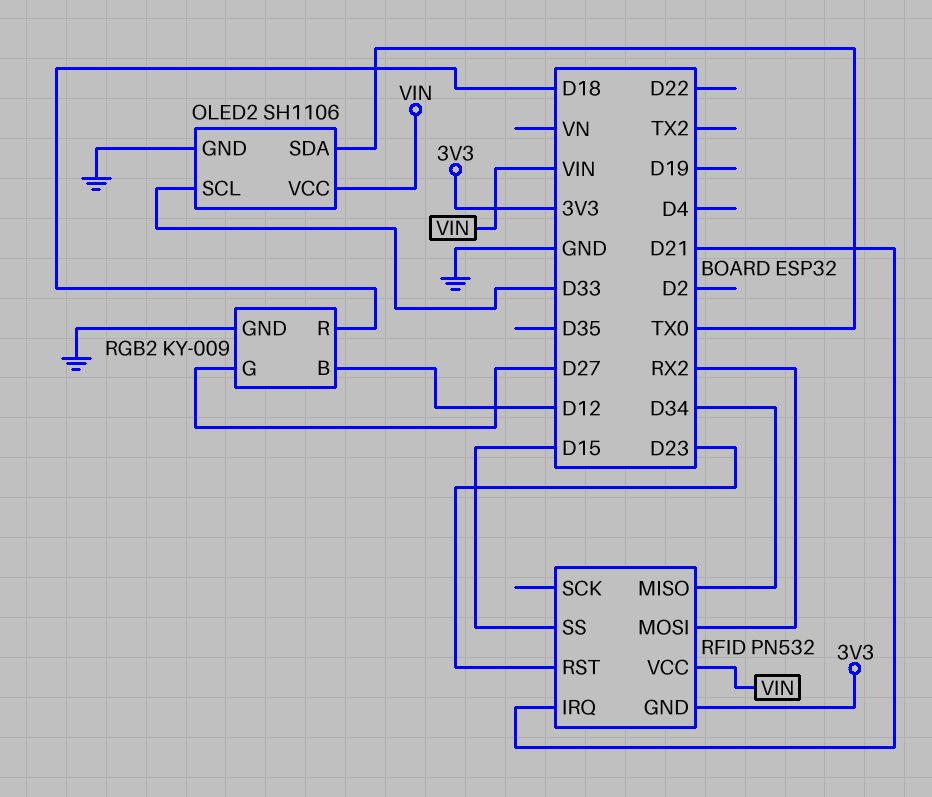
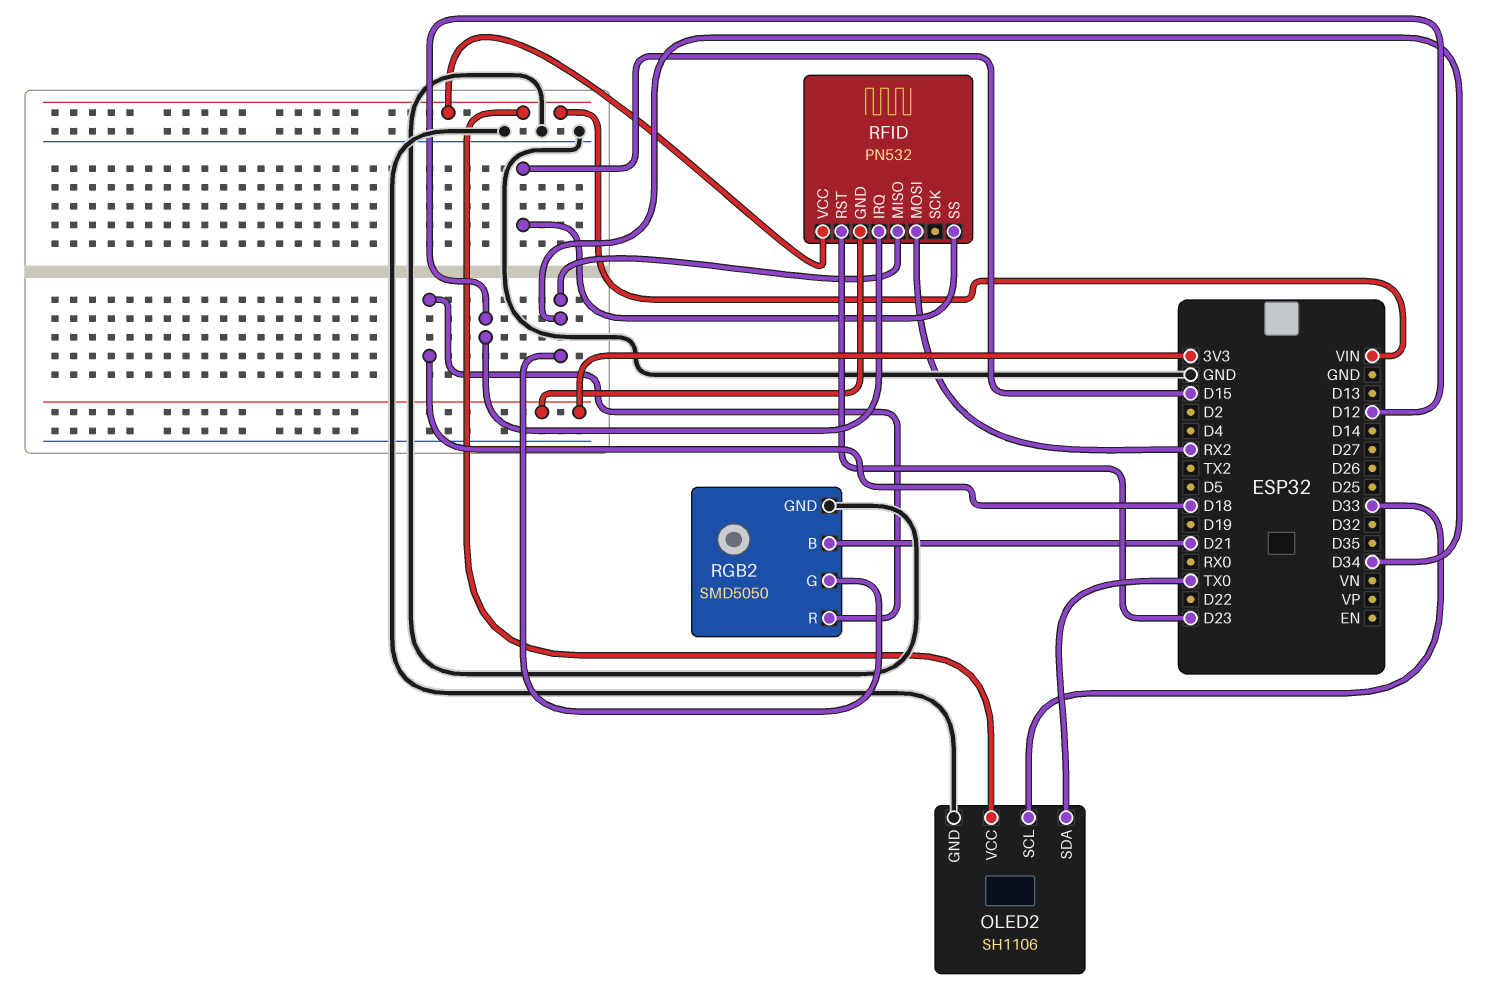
RFID pin IRQ: D21 -> D12
RGB2: KY-009 -> SMD5050
RGB2 pin B: D12 -> D21
RGB2 pin G: D27 -> D34

